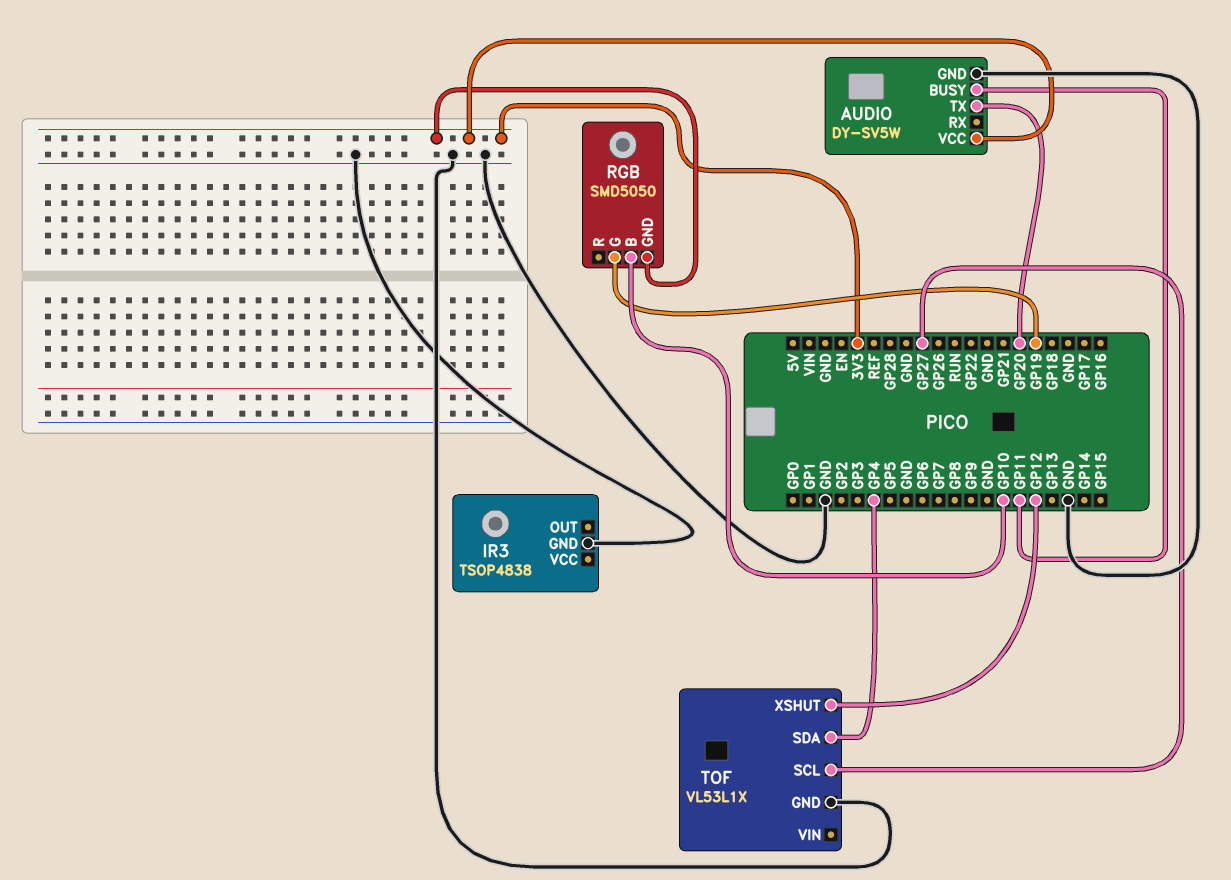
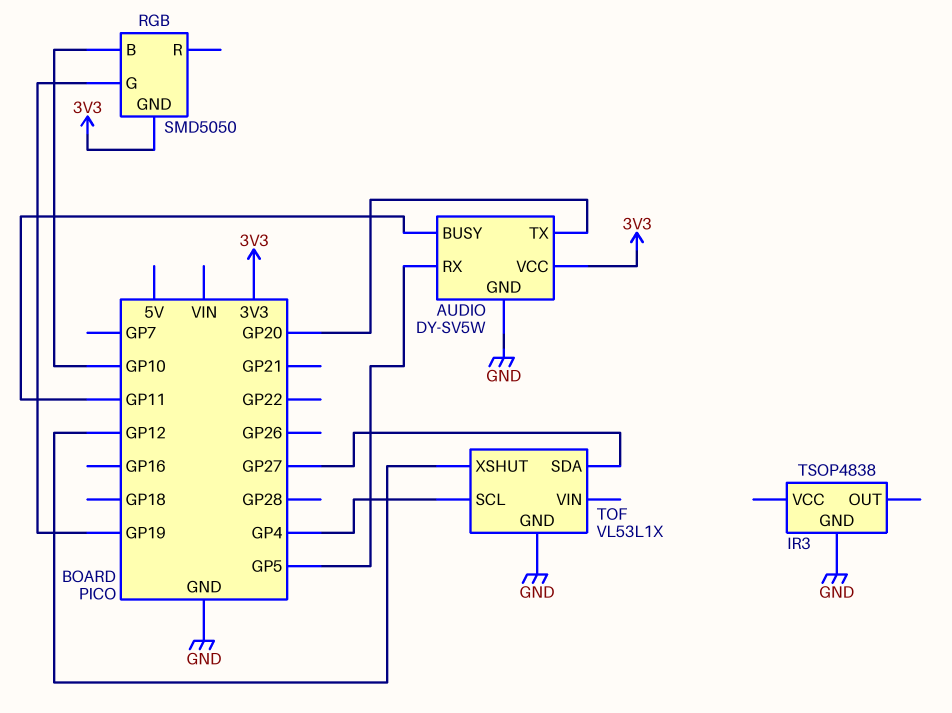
AUDIO pin RX: none -> GP5
TOF pin SCL: GP27 -> GP4
TOF pin SDA: GP4 -> GP27

